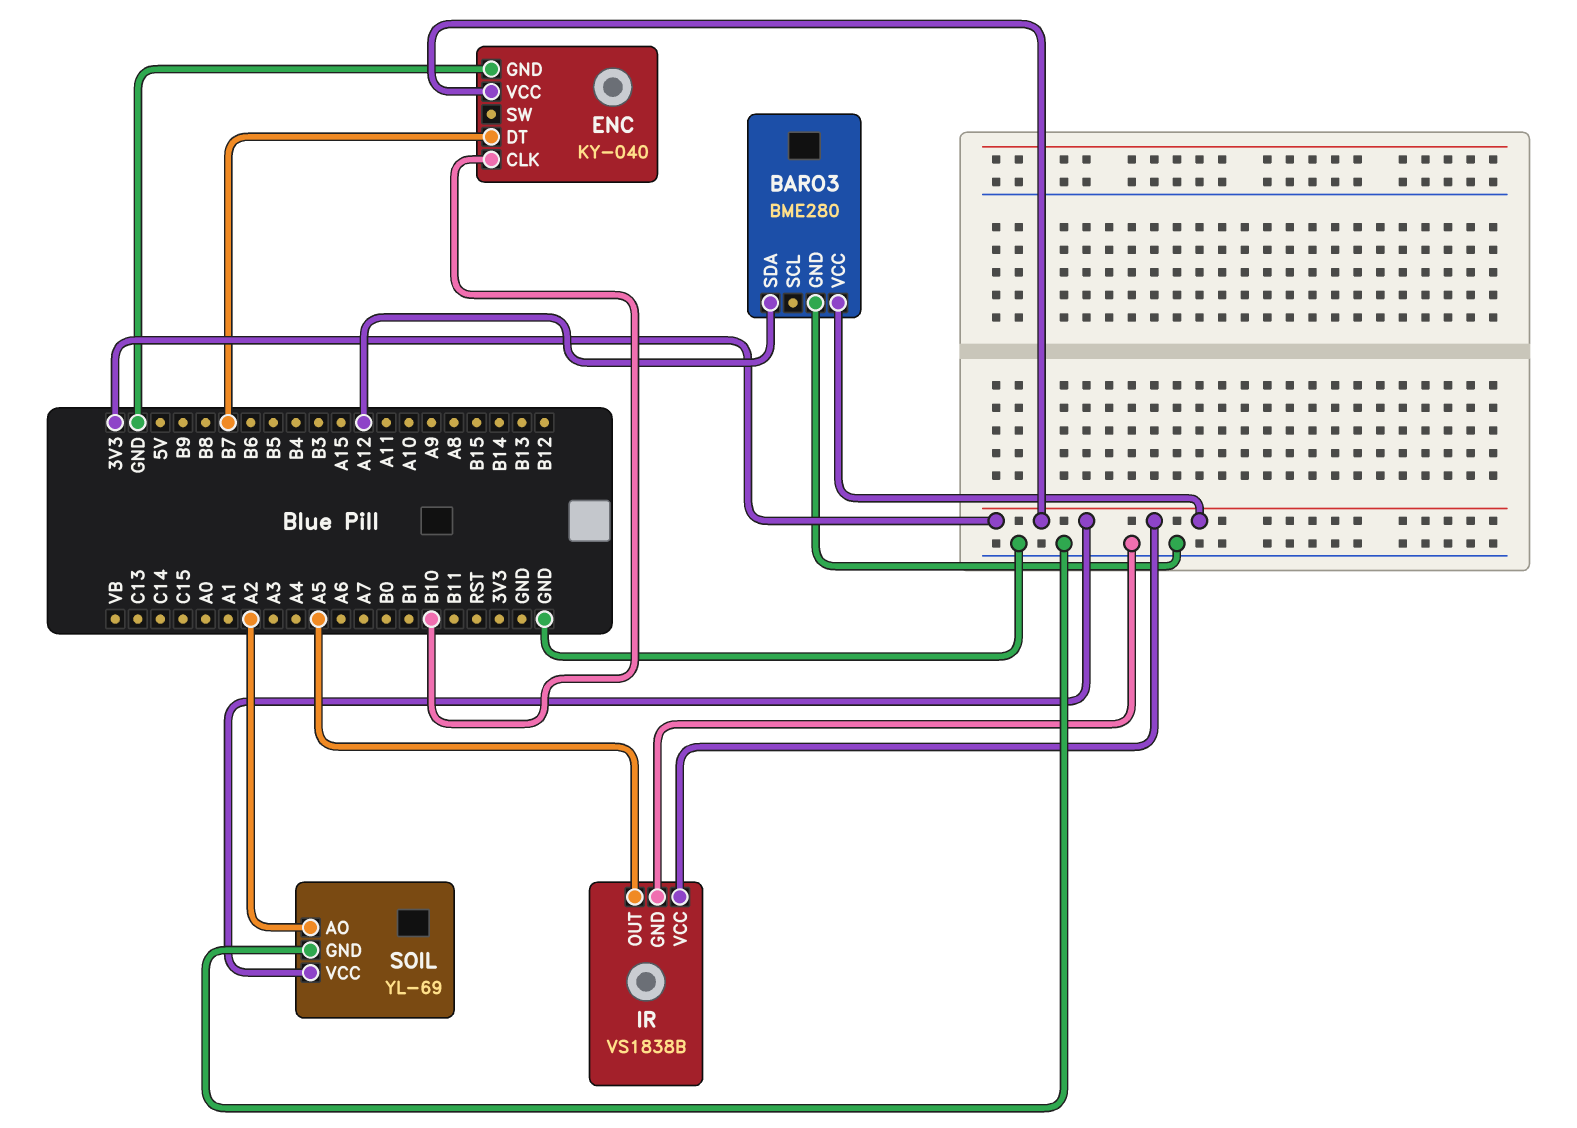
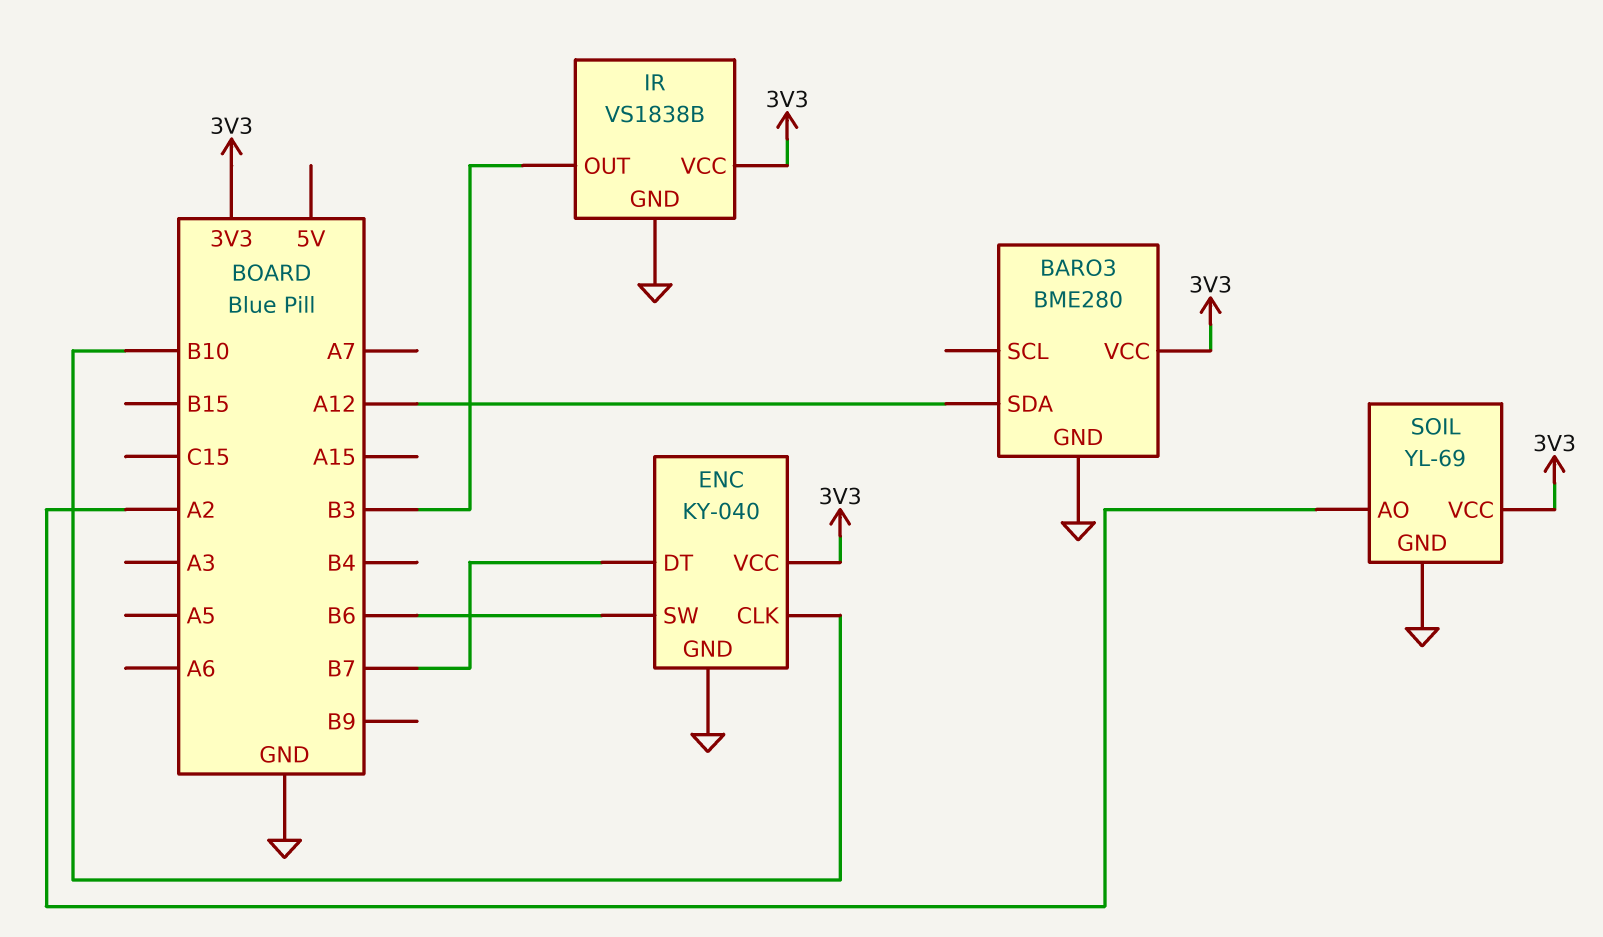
ENC pin SW: none -> B6
IR pin OUT: A5 -> B3

